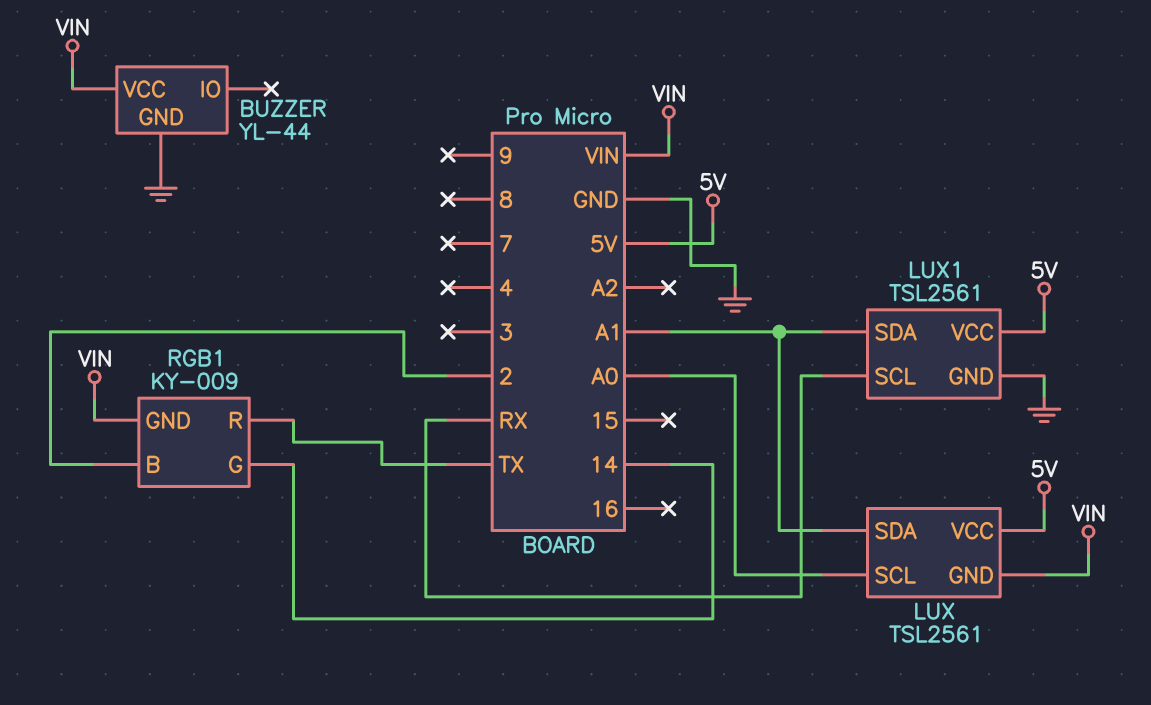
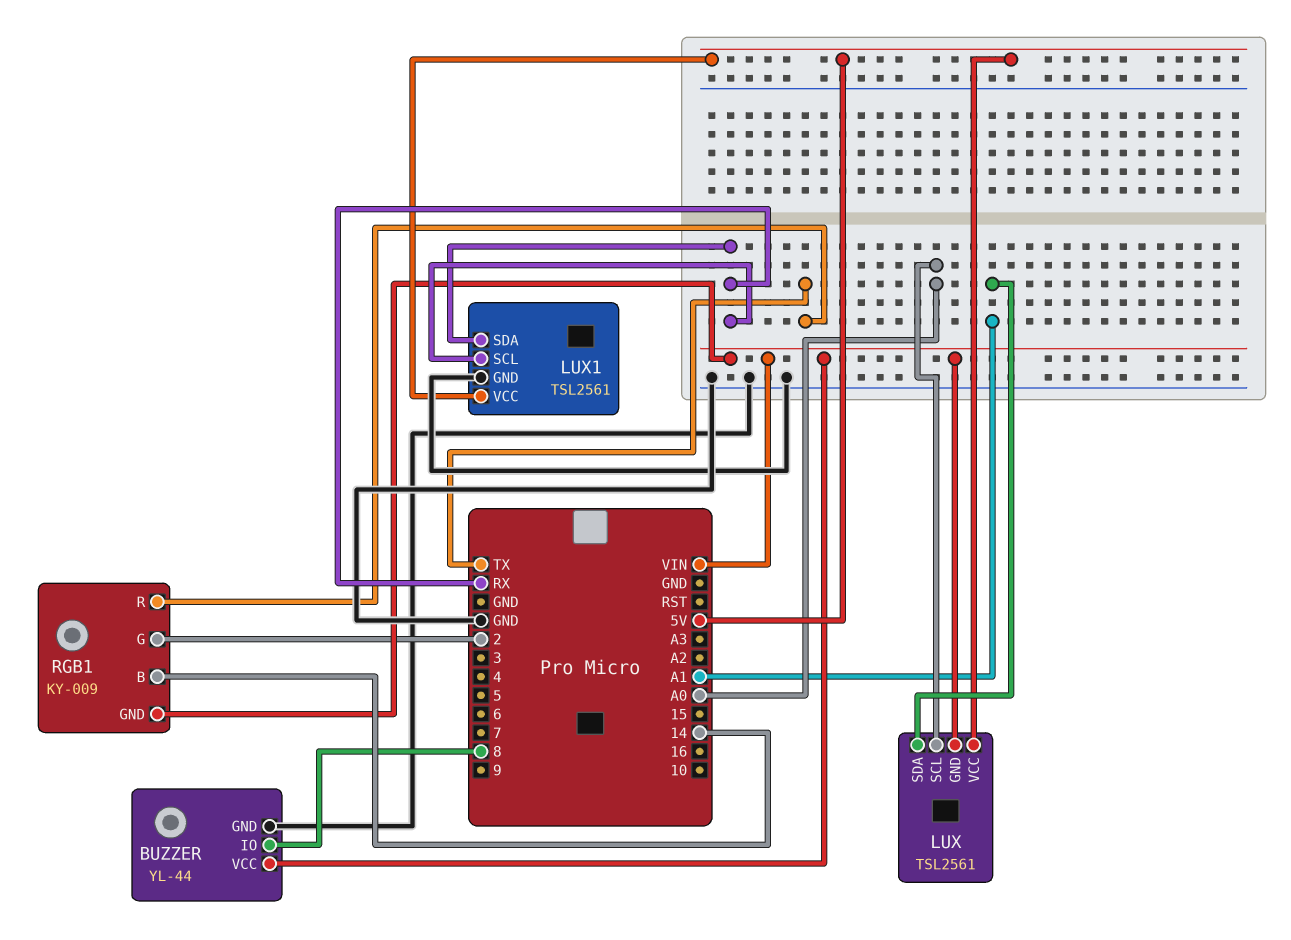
BUZZER pin IO: none -> 8
LUX1 pin SDA: A1 -> RX
RGB1 pin B: 2 -> 14
RGB1 pin G: 14 -> 2

